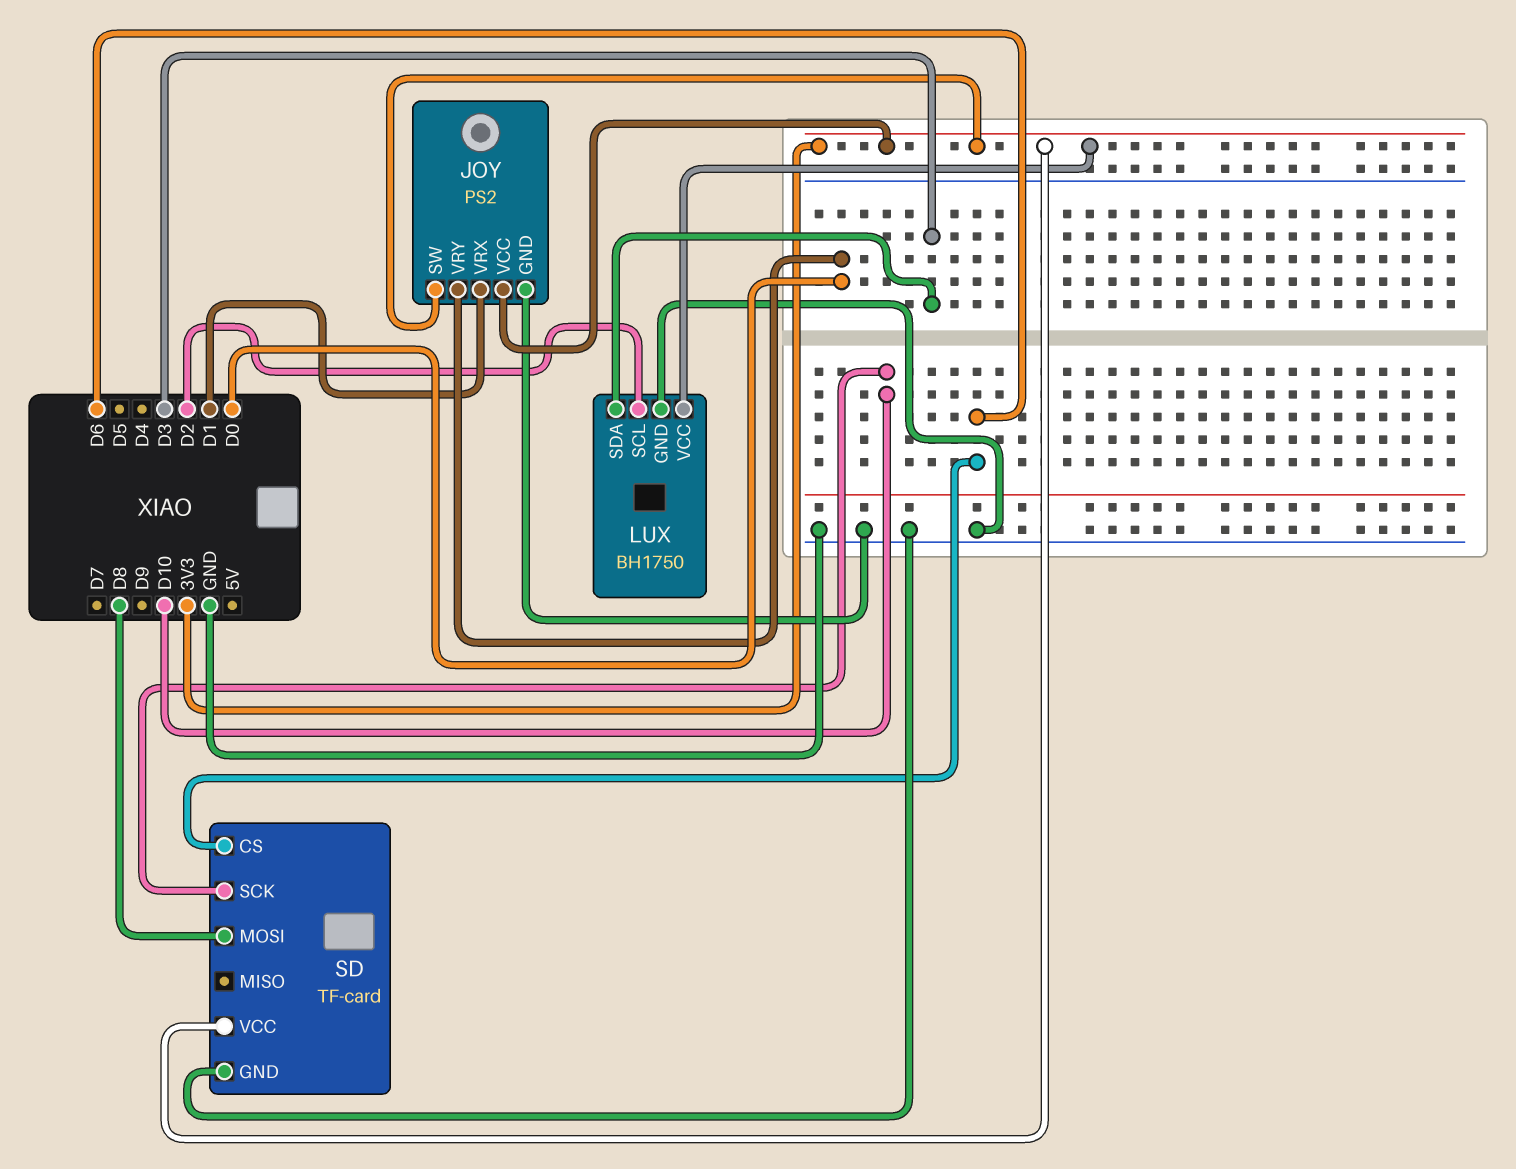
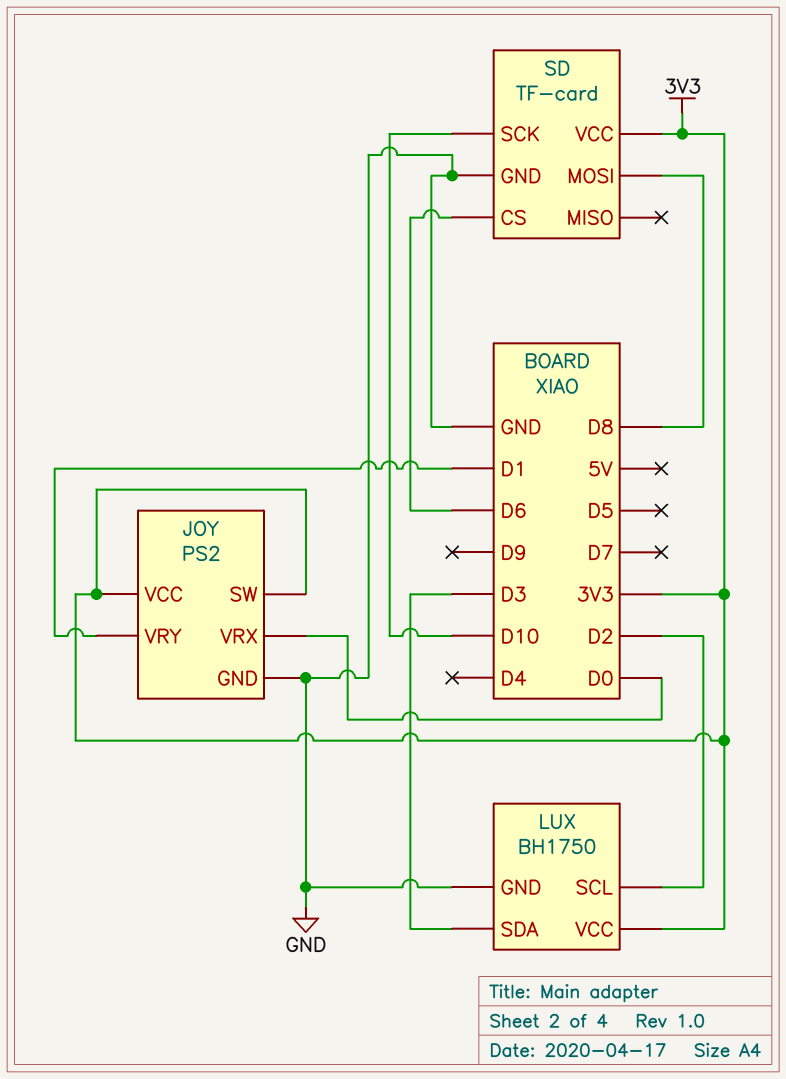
JOY pin VRX: D1 -> D0
JOY pin VRY: D0 -> D1

